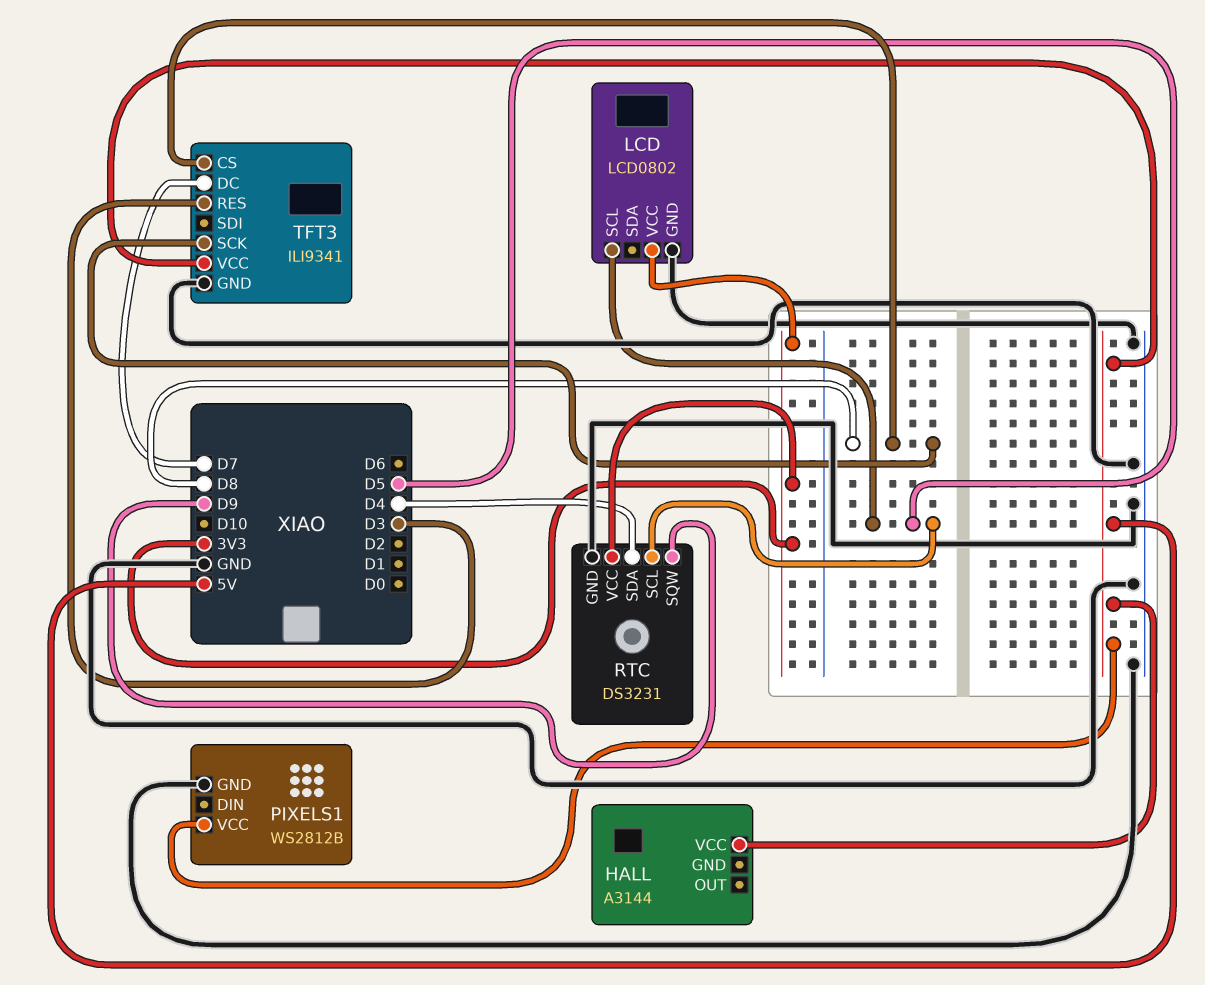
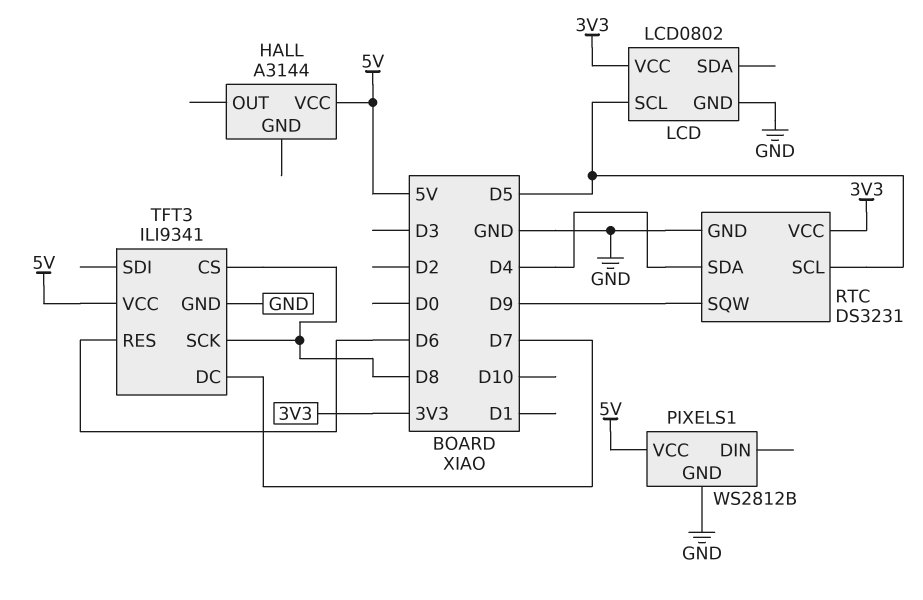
TFT3 pin RES: D3 -> D6

